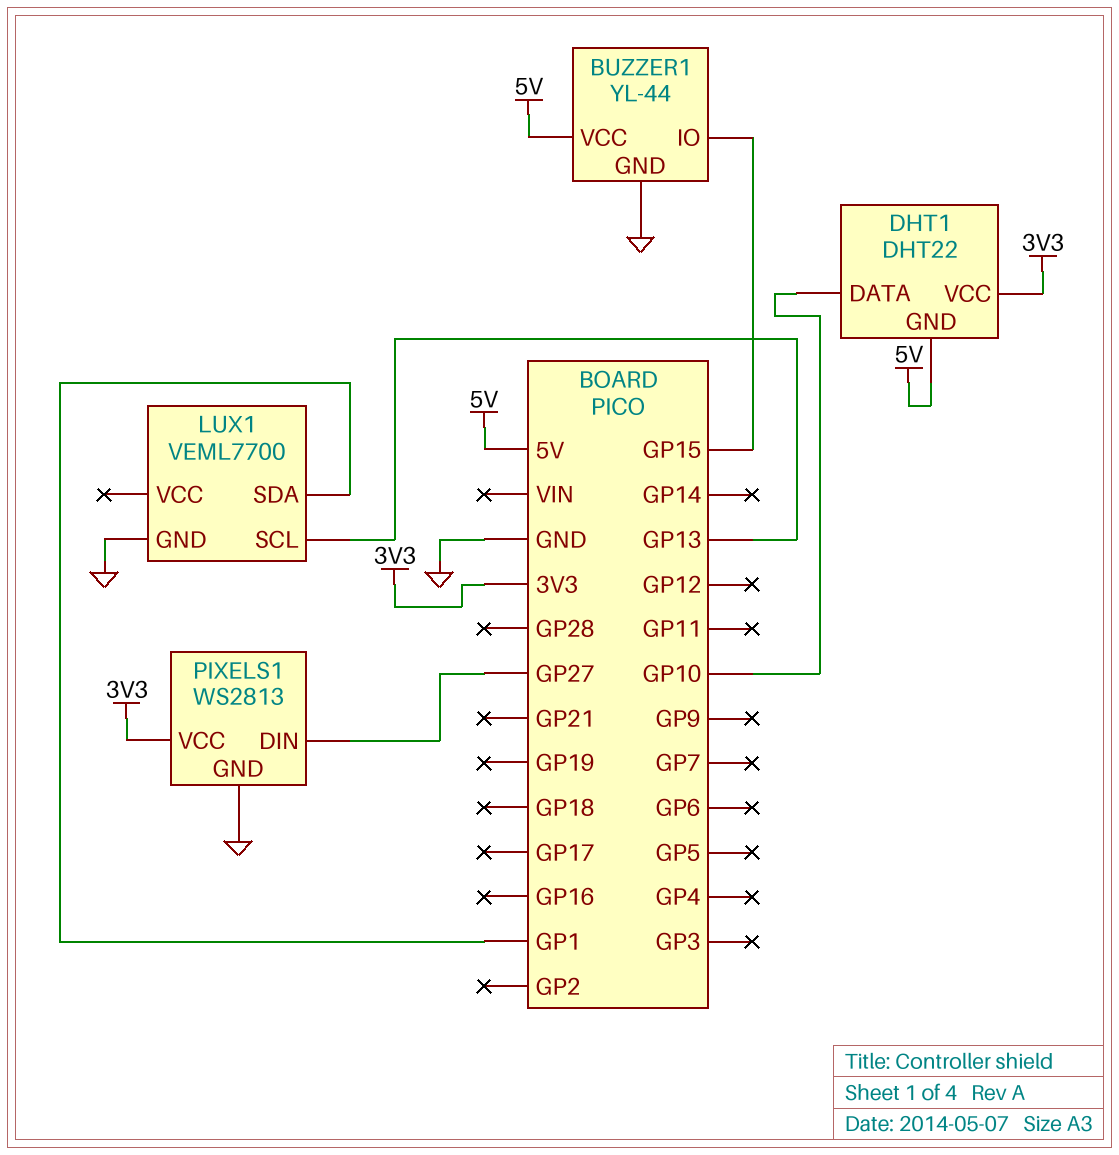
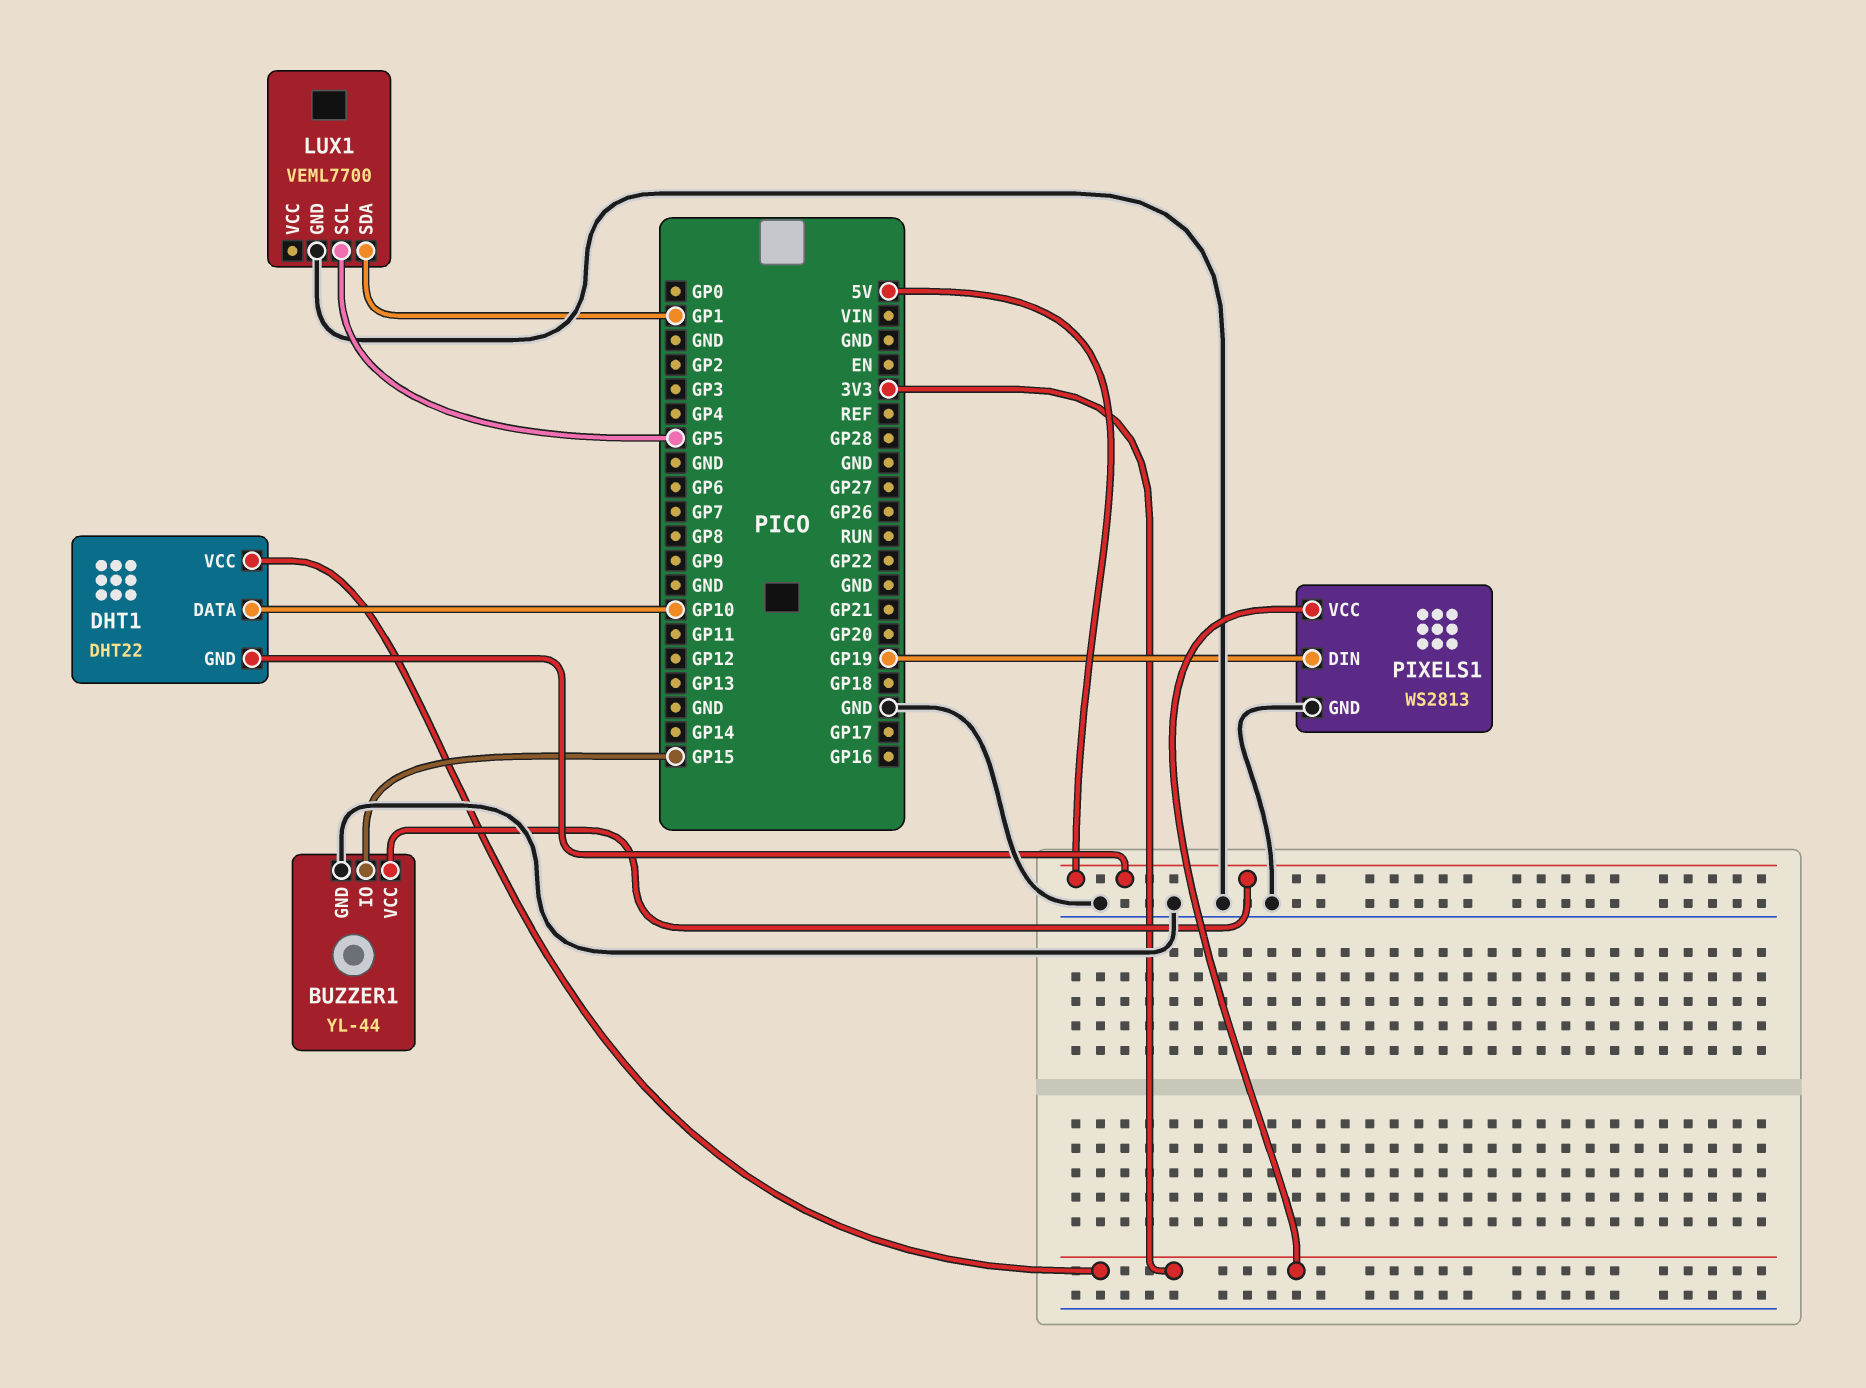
LUX1 pin SCL: GP13 -> GP5
PIXELS1 pin DIN: GP27 -> GP19

